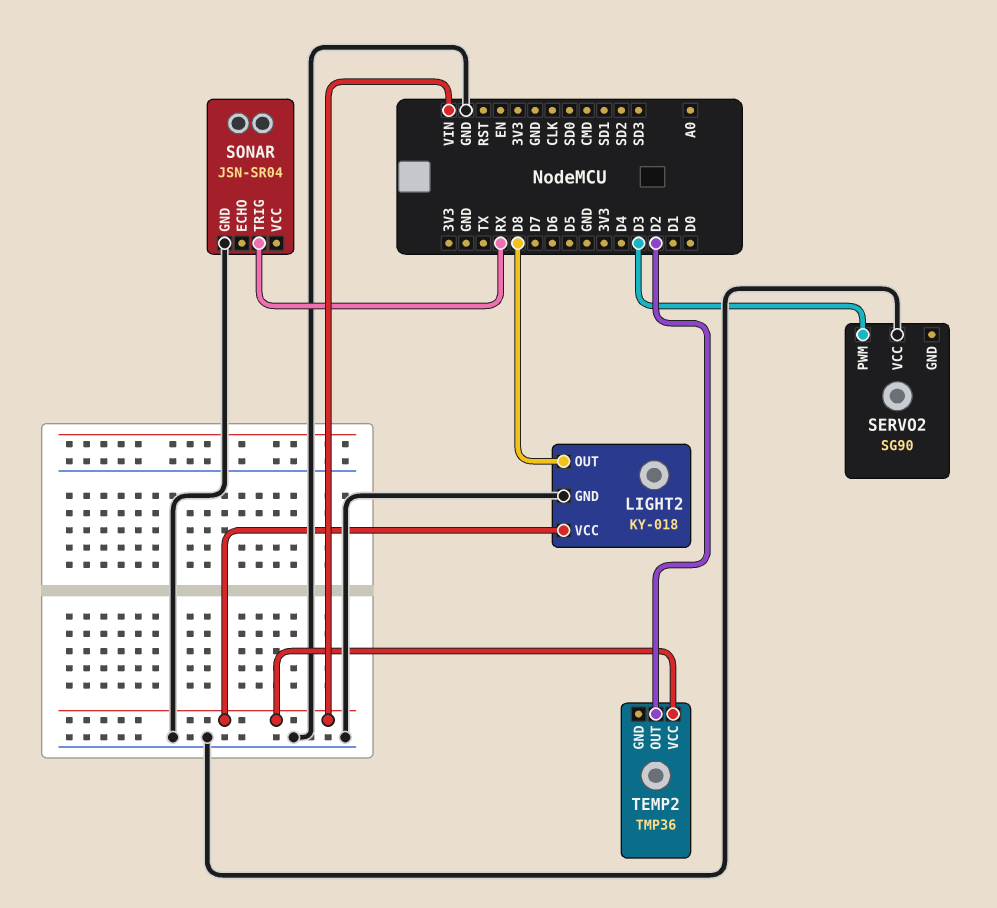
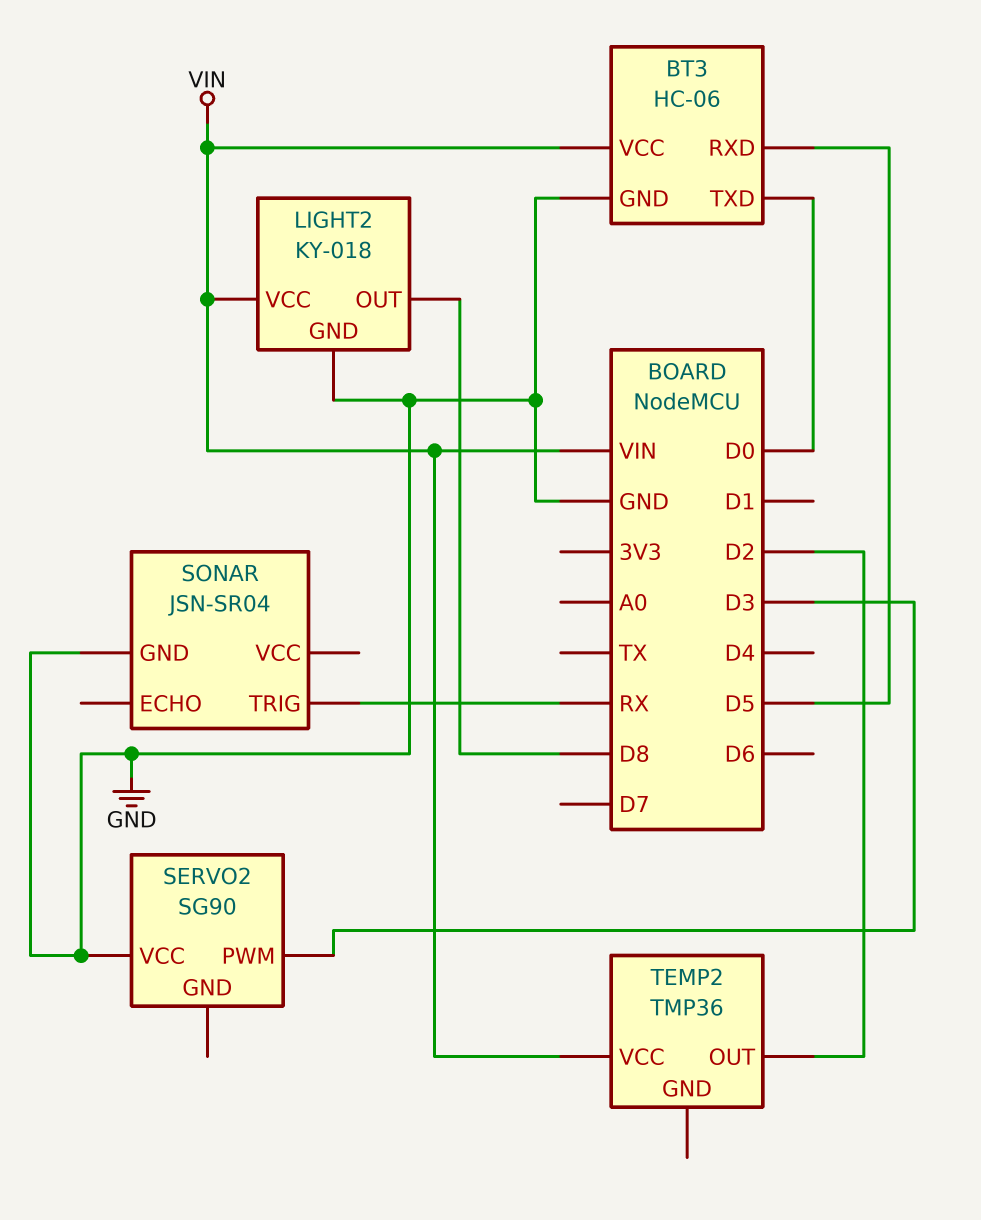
BT3: none -> HC-06
BT3 pin GND: none -> GND
BT3 pin RXD: none -> D5
BT3 pin TXD: none -> D0
BT3 pin VCC: none -> VIN

